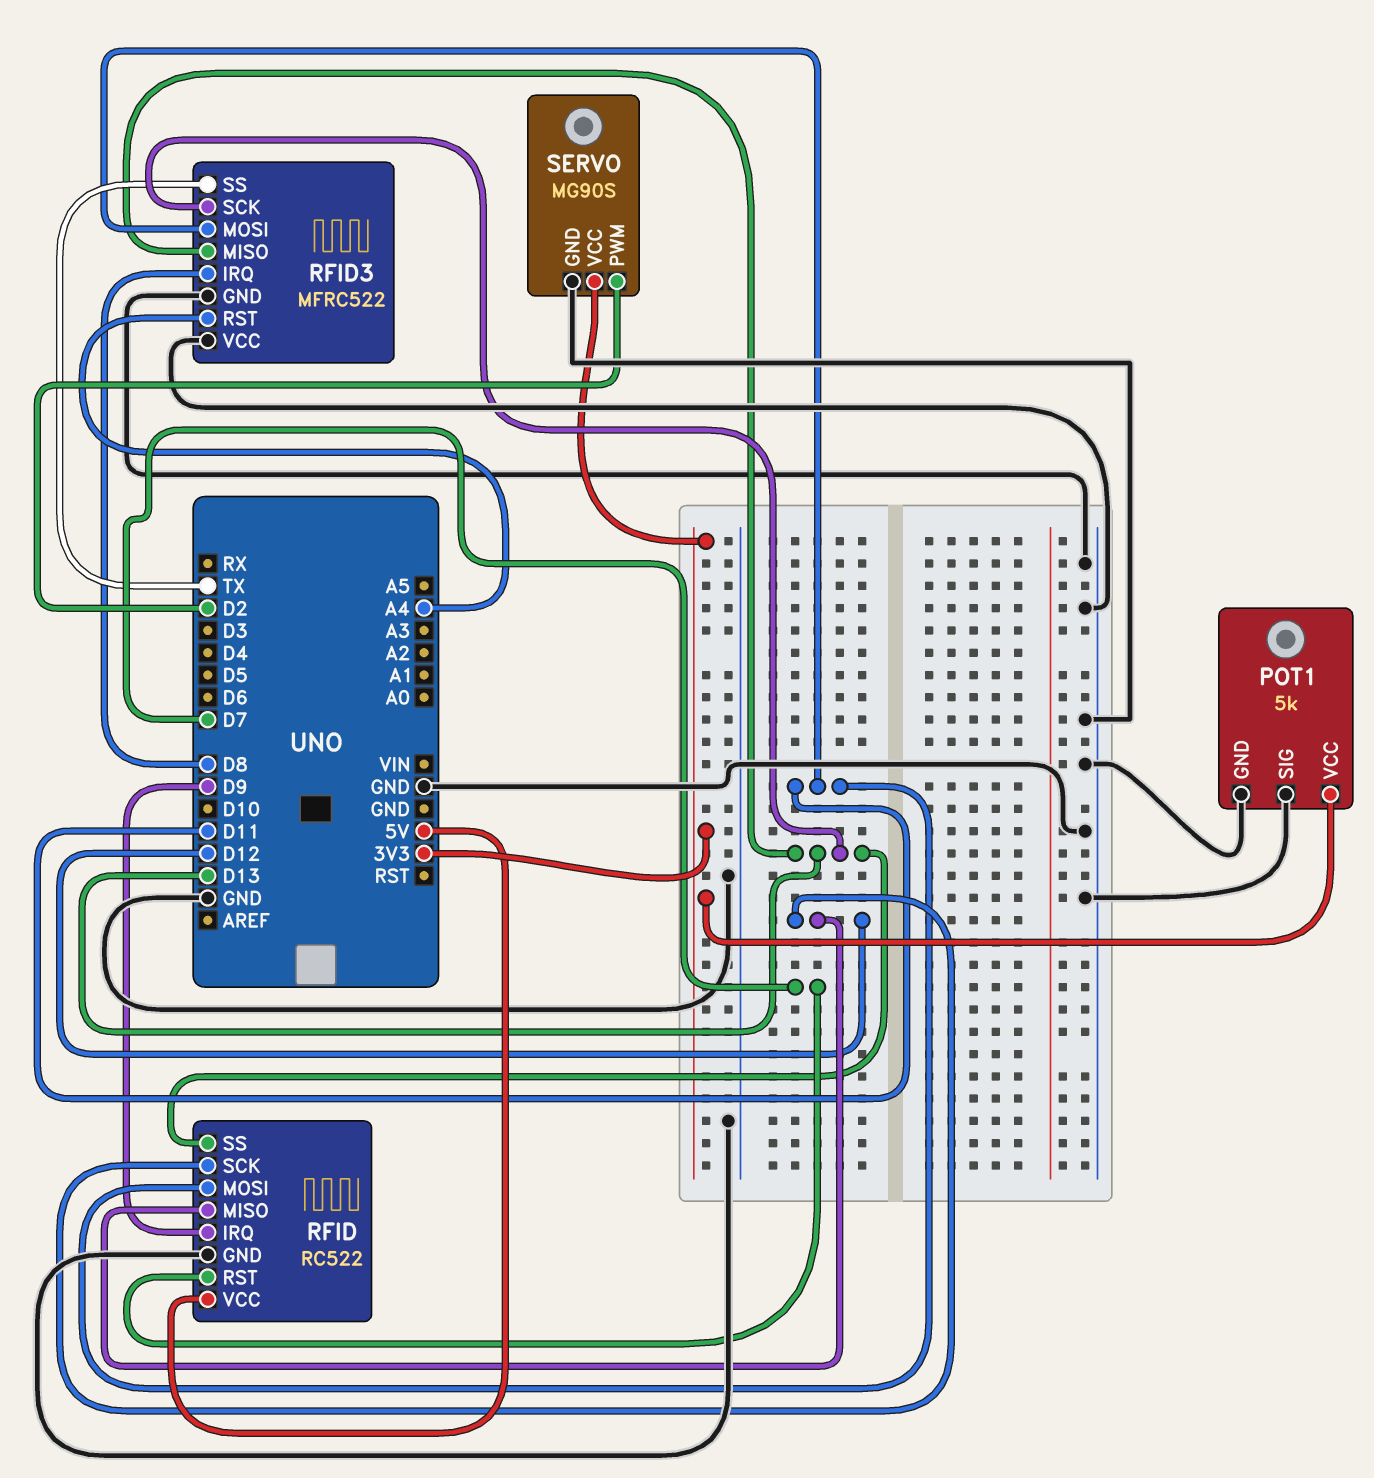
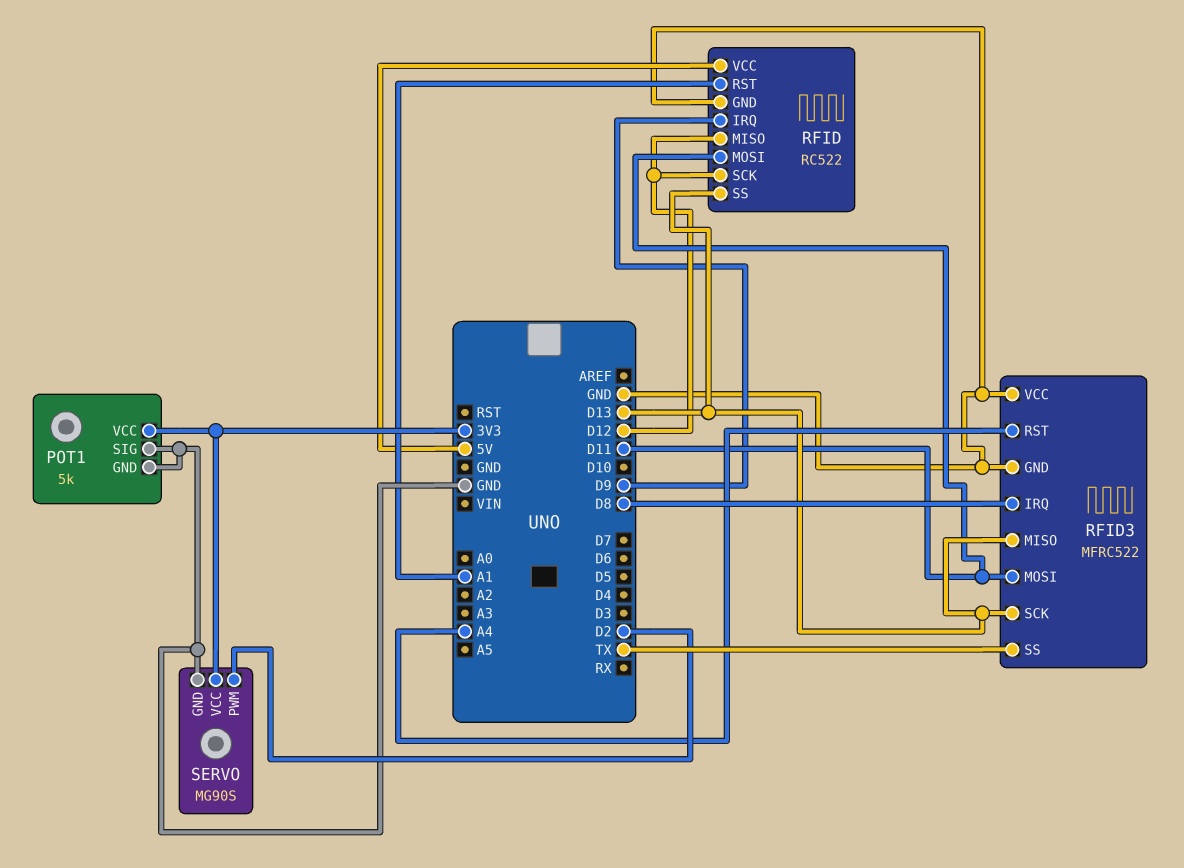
RFID pin RST: D7 -> A1

